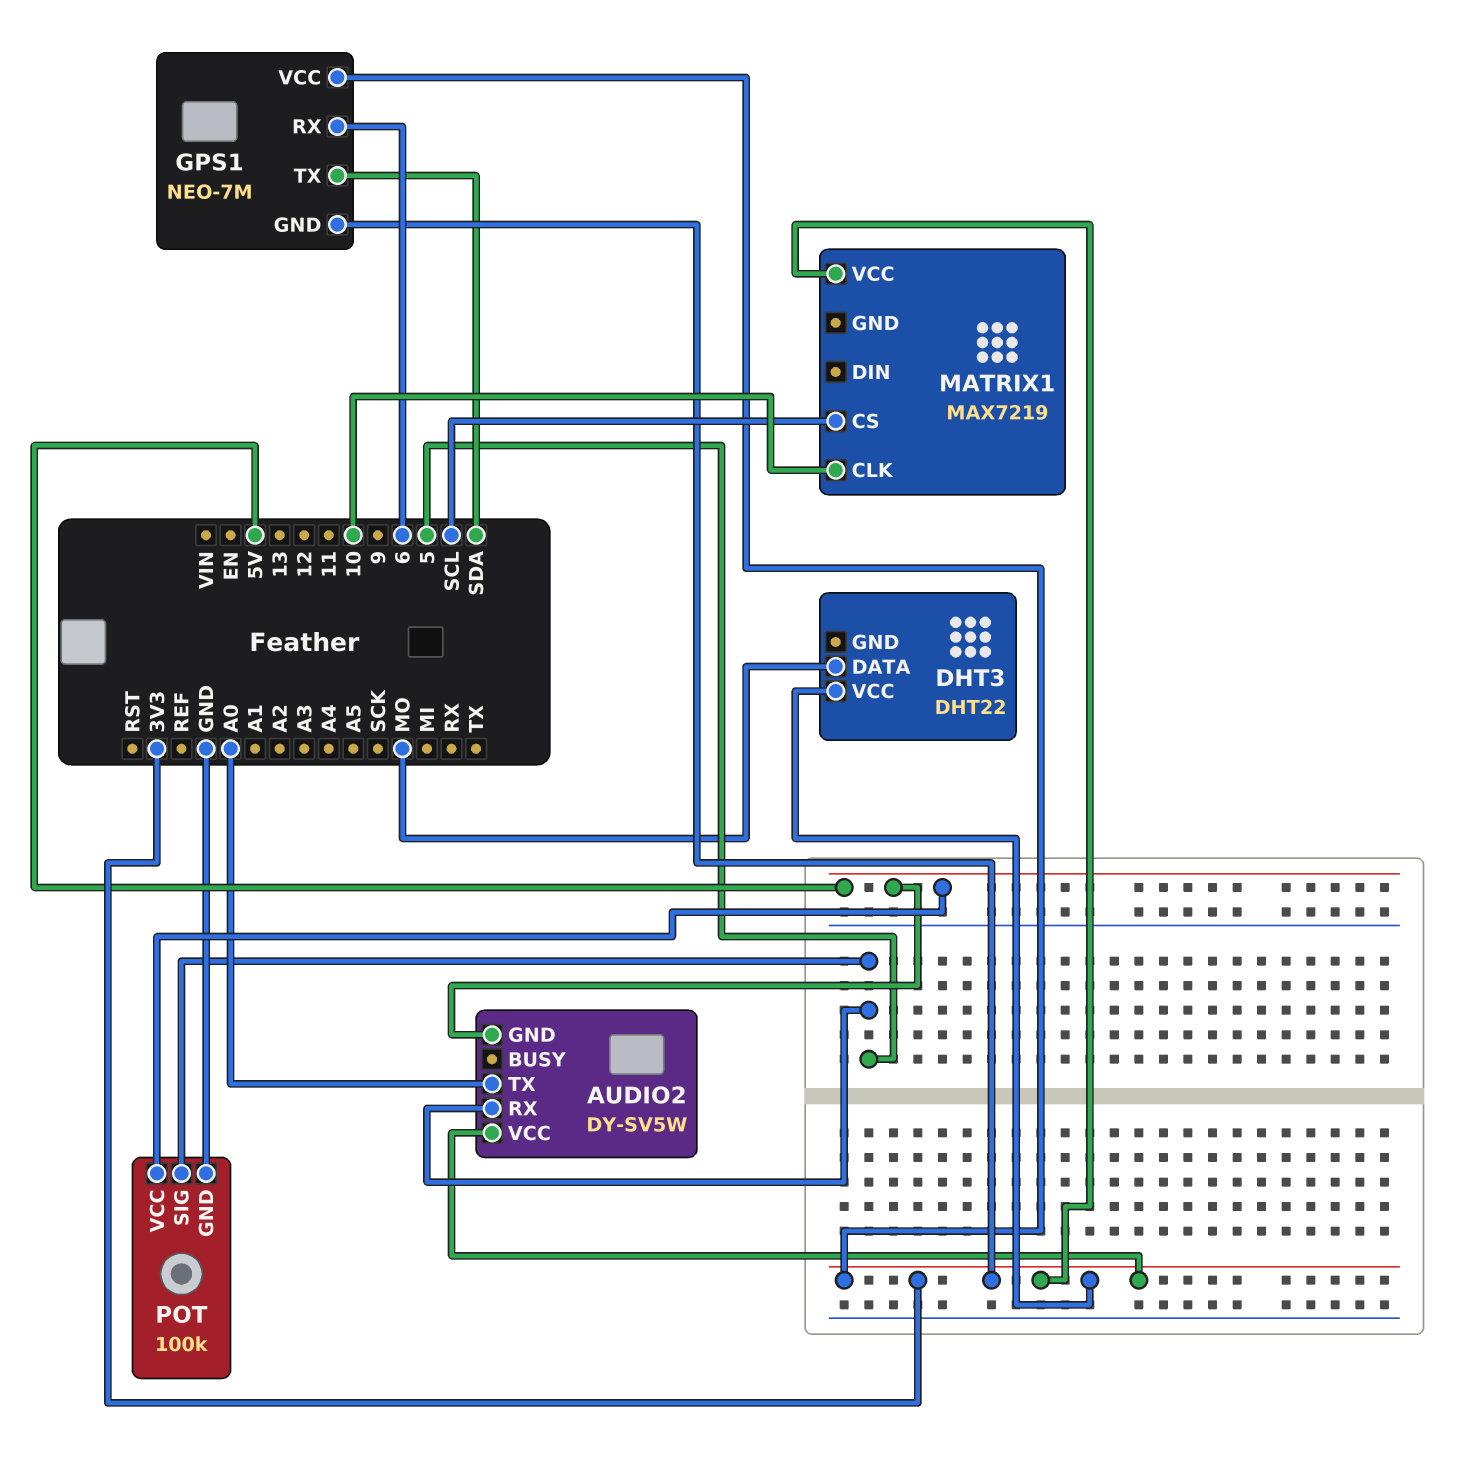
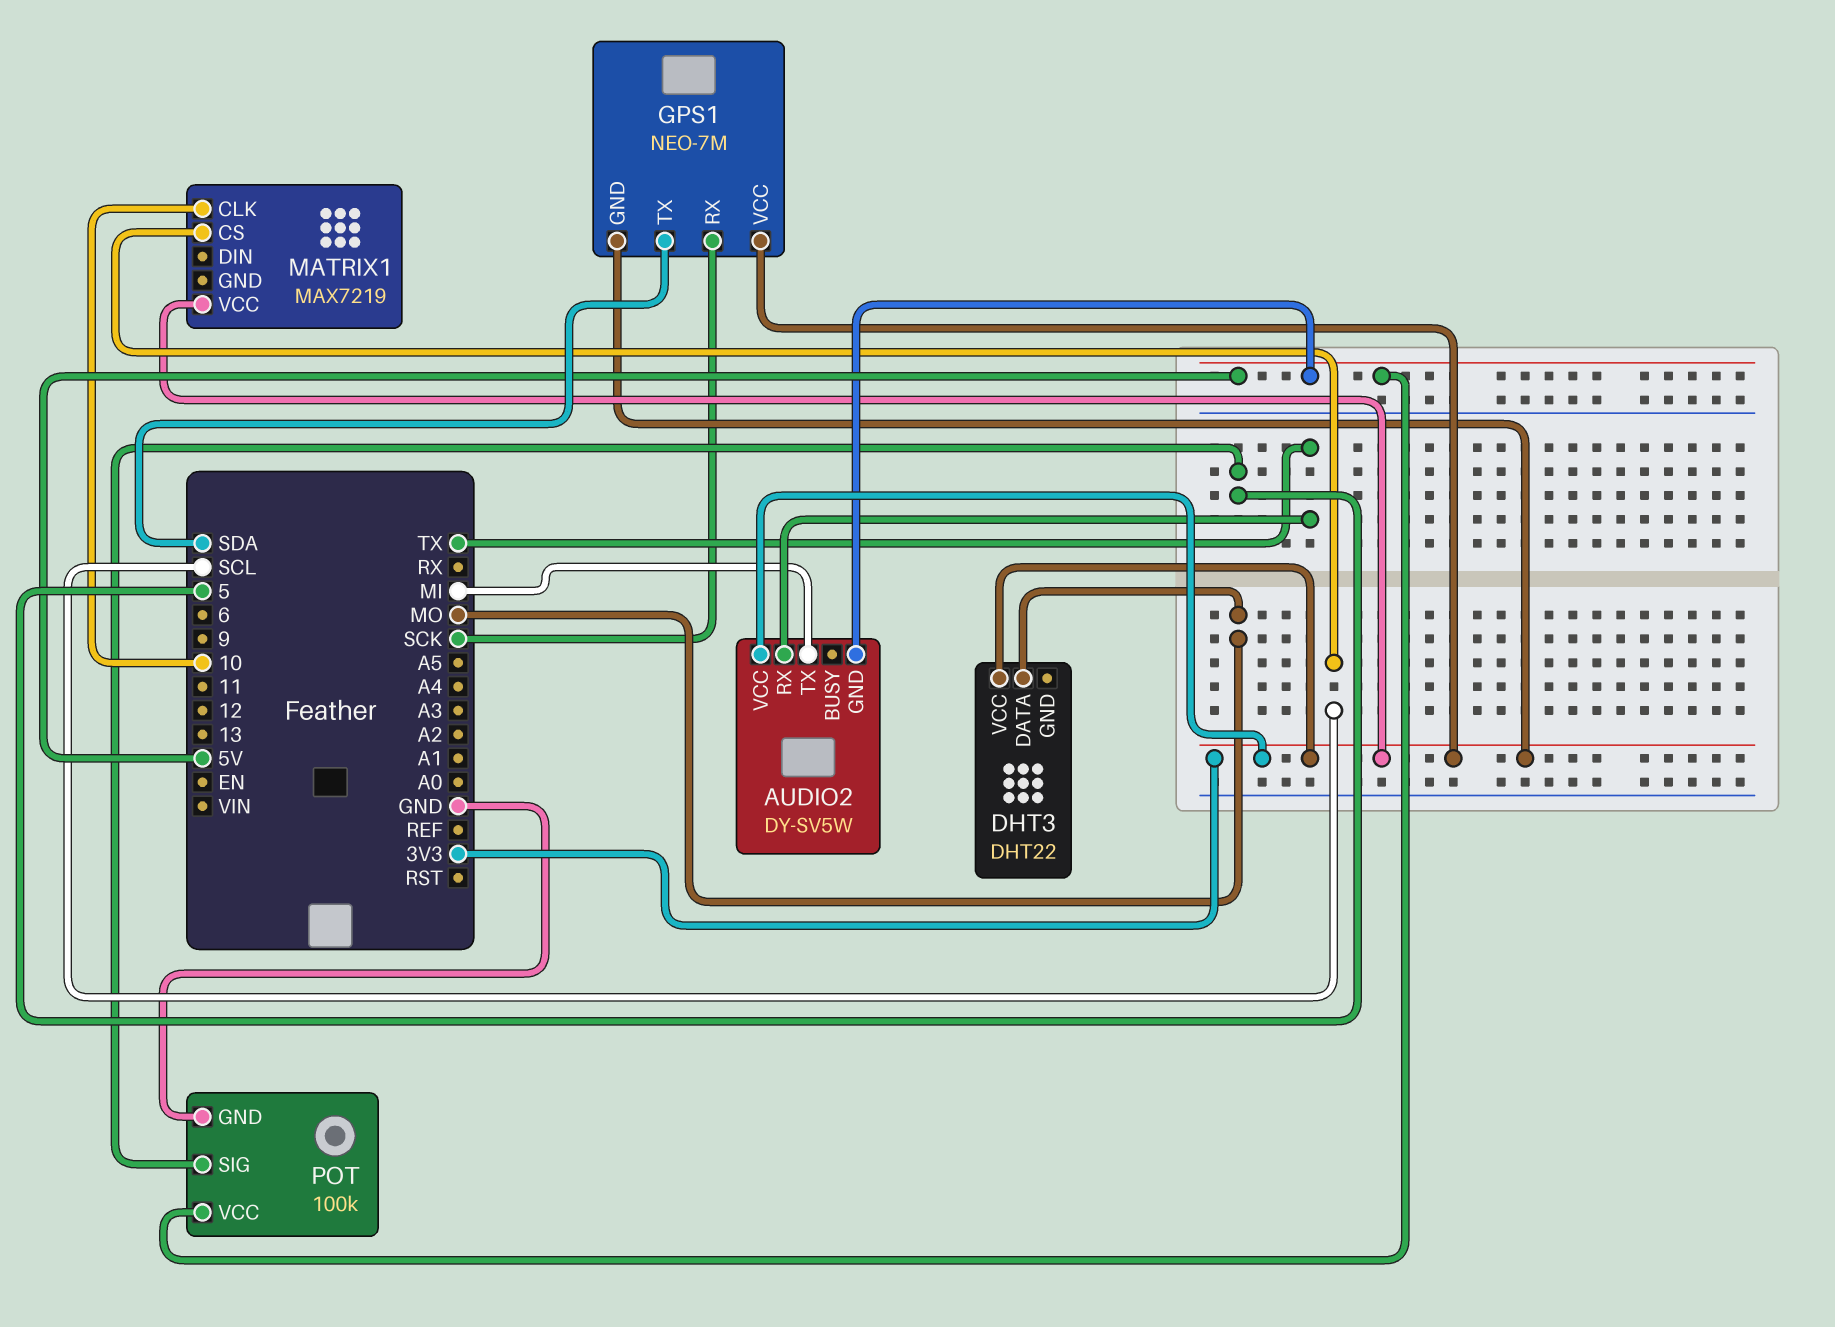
AUDIO2 pin RX: 5 -> TX
AUDIO2 pin TX: A0 -> MI
GPS1 pin RX: 6 -> SCK

